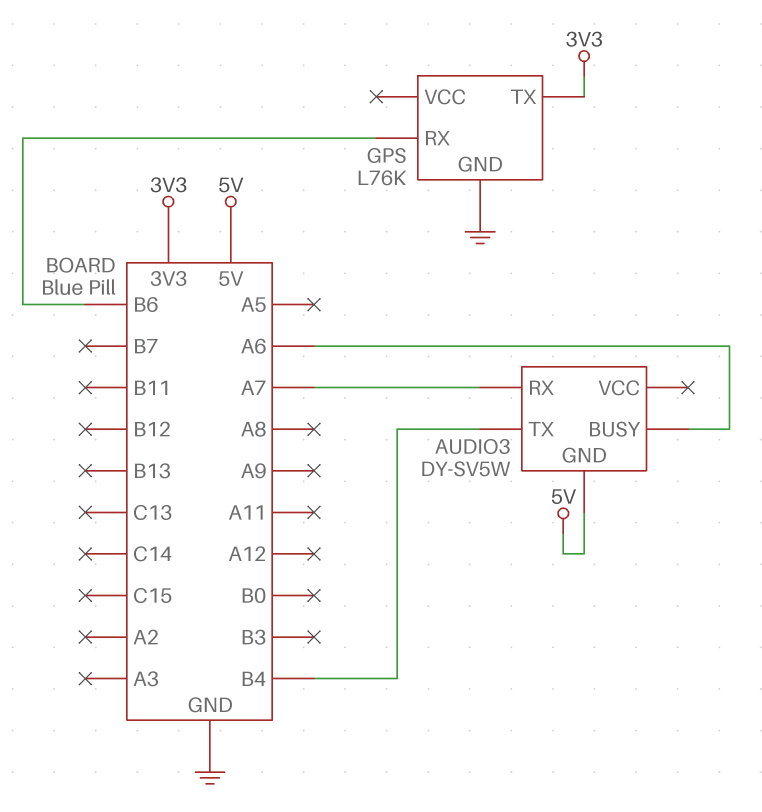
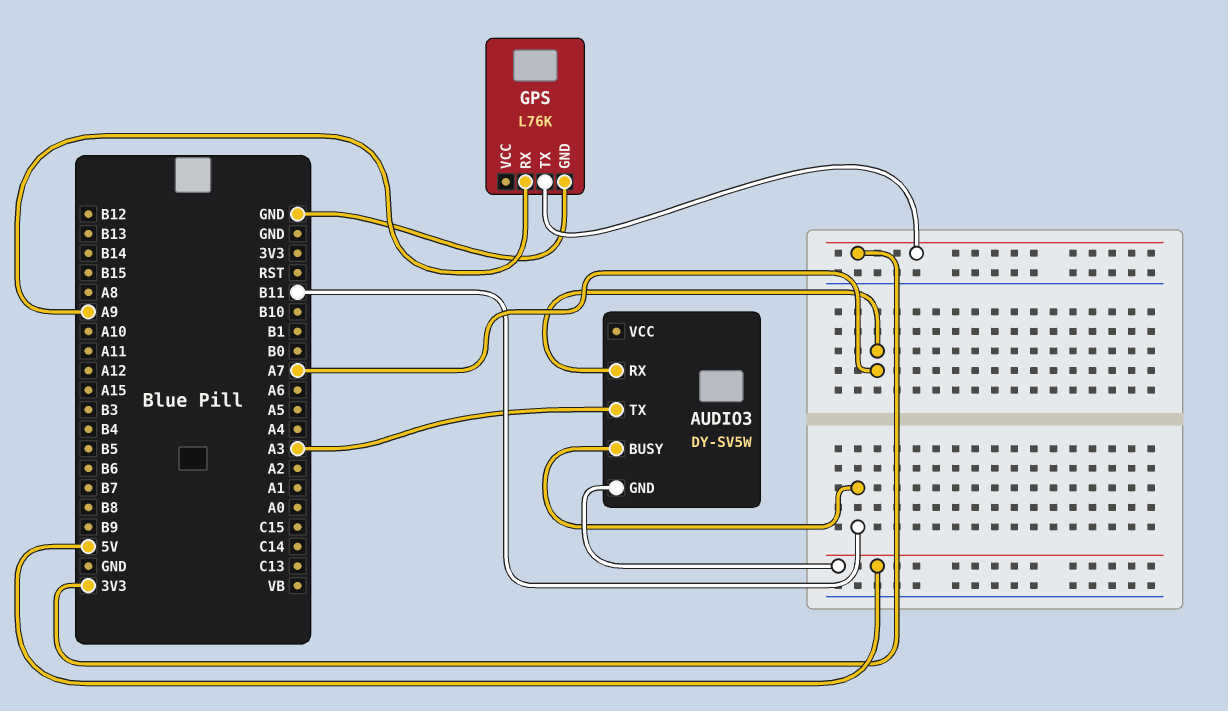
AUDIO3 pin BUSY: A6 -> B11
AUDIO3 pin TX: B4 -> A3
GPS pin RX: B6 -> A9

